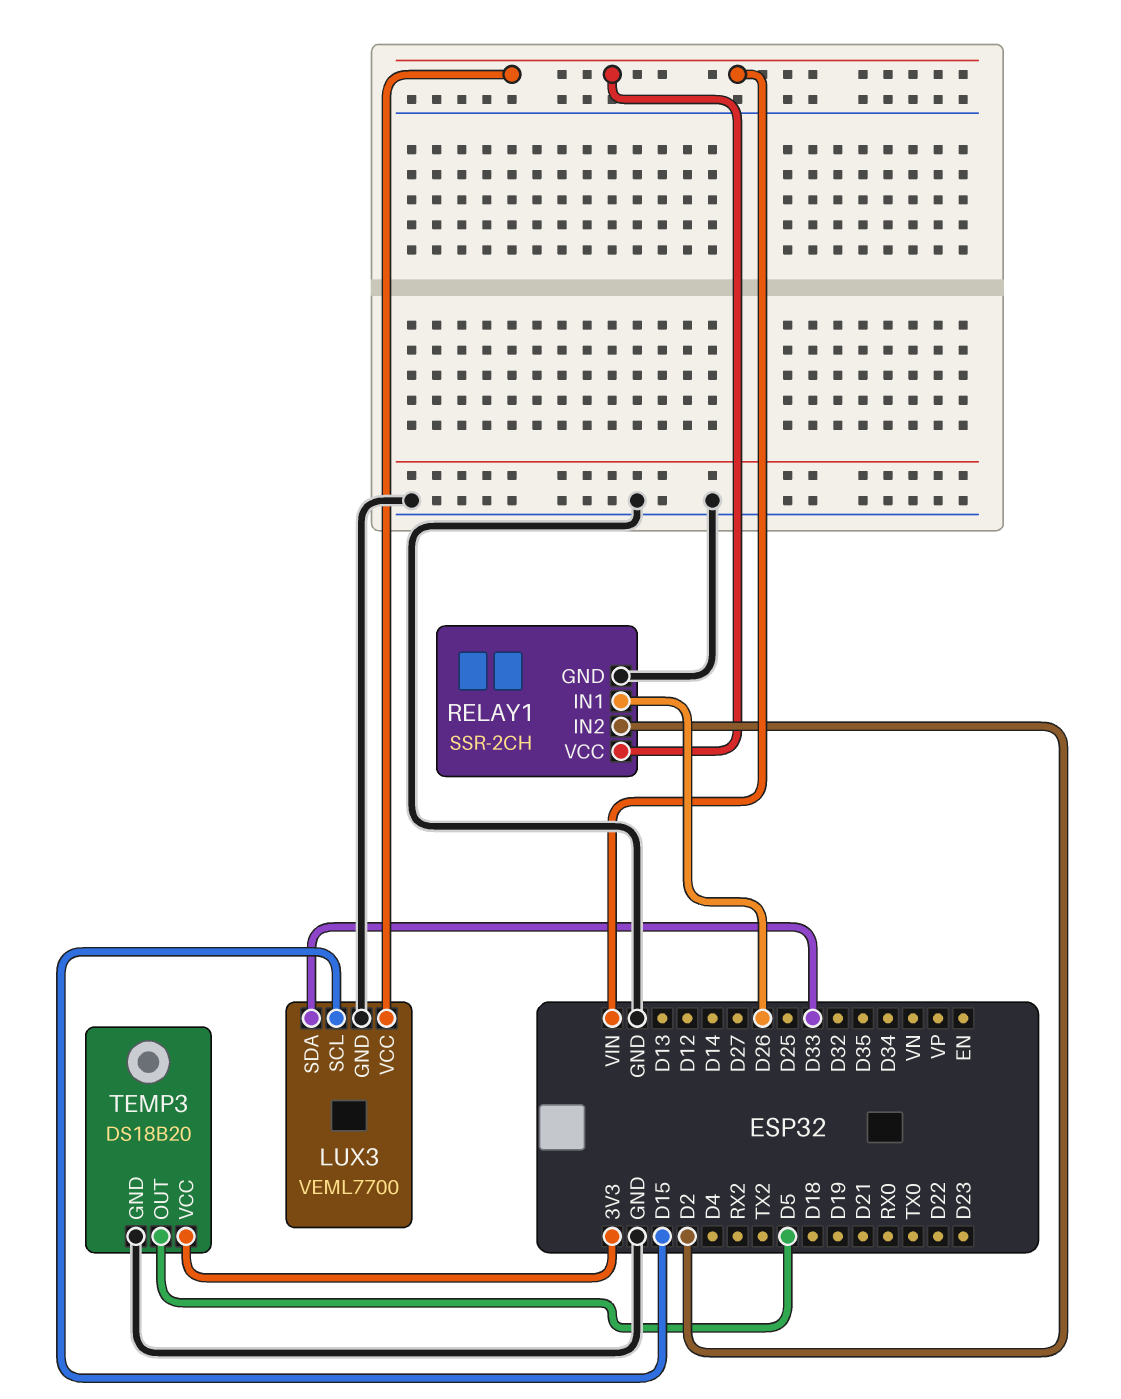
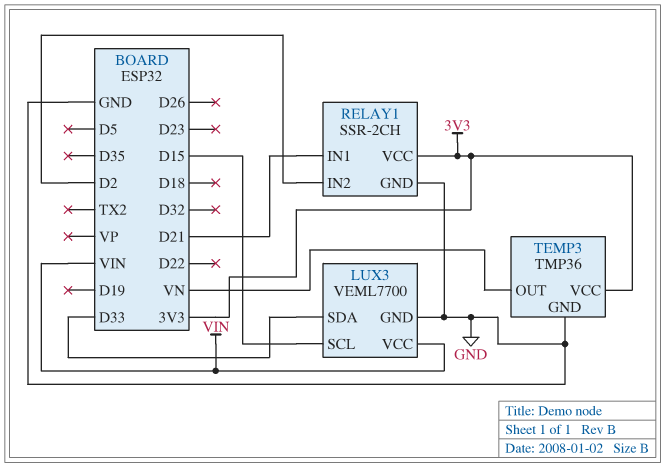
RELAY1 pin IN1: D26 -> D21
RELAY1 pin VCC: VIN -> 3V3
TEMP3: DS18B20 -> TMP36
TEMP3 pin OUT: D5 -> VN

